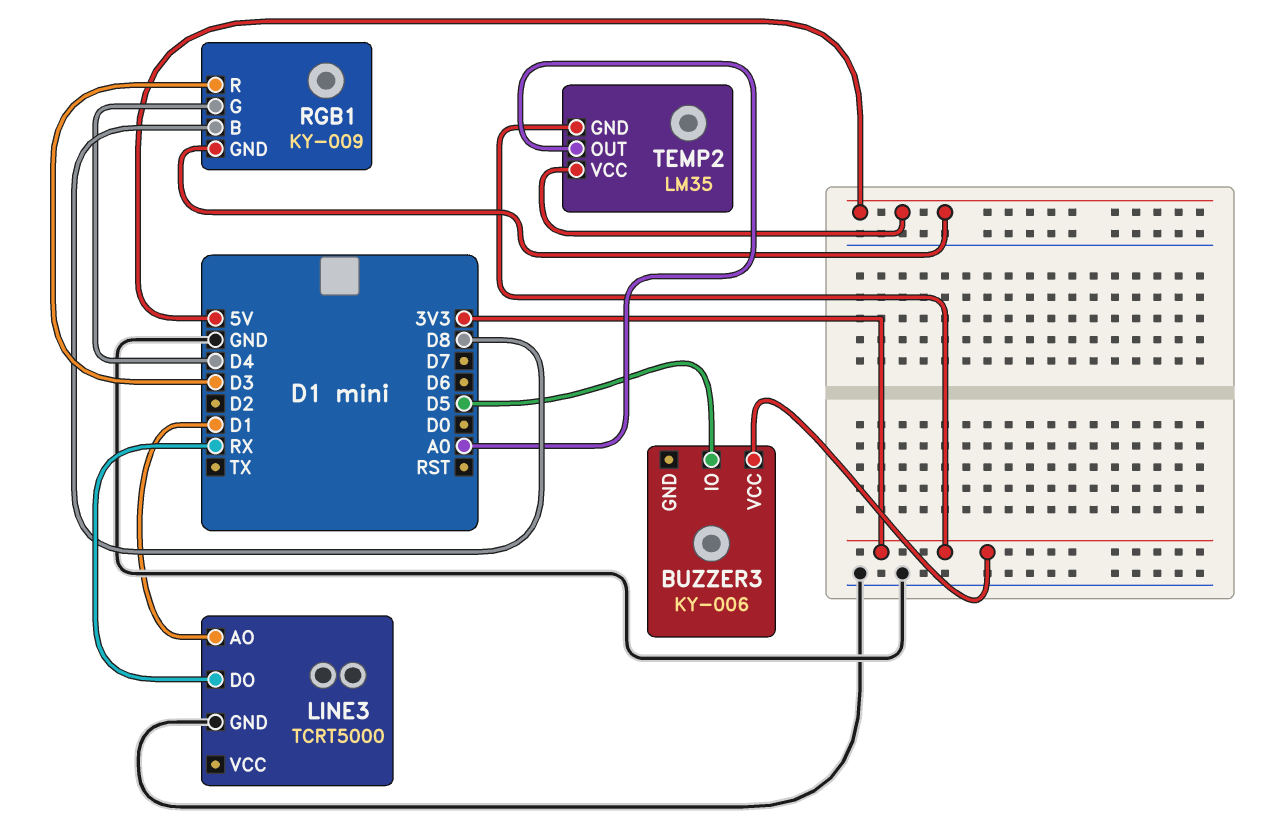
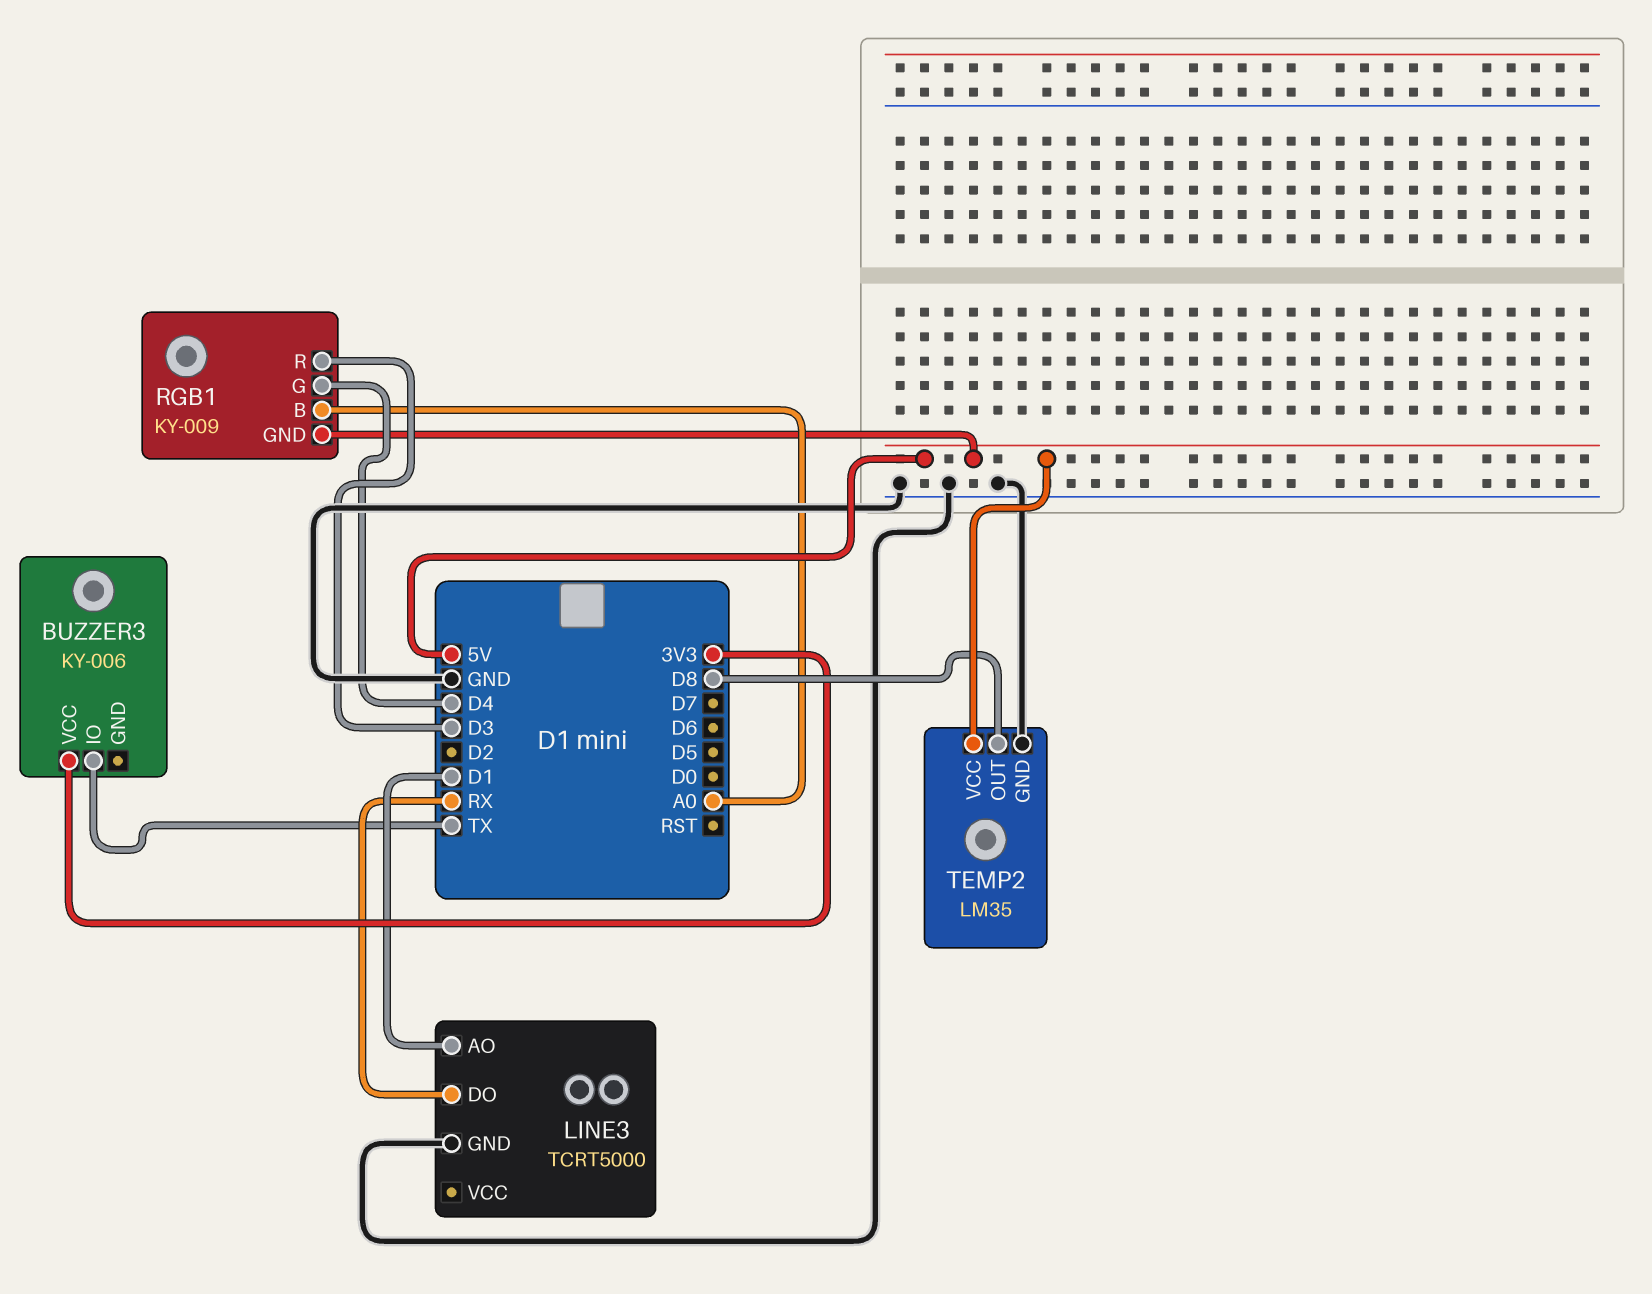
BUZZER3 pin IO: D5 -> TX
RGB1 pin B: D8 -> A0
TEMP2 pin GND: 3V3 -> GND
TEMP2 pin OUT: A0 -> D8

